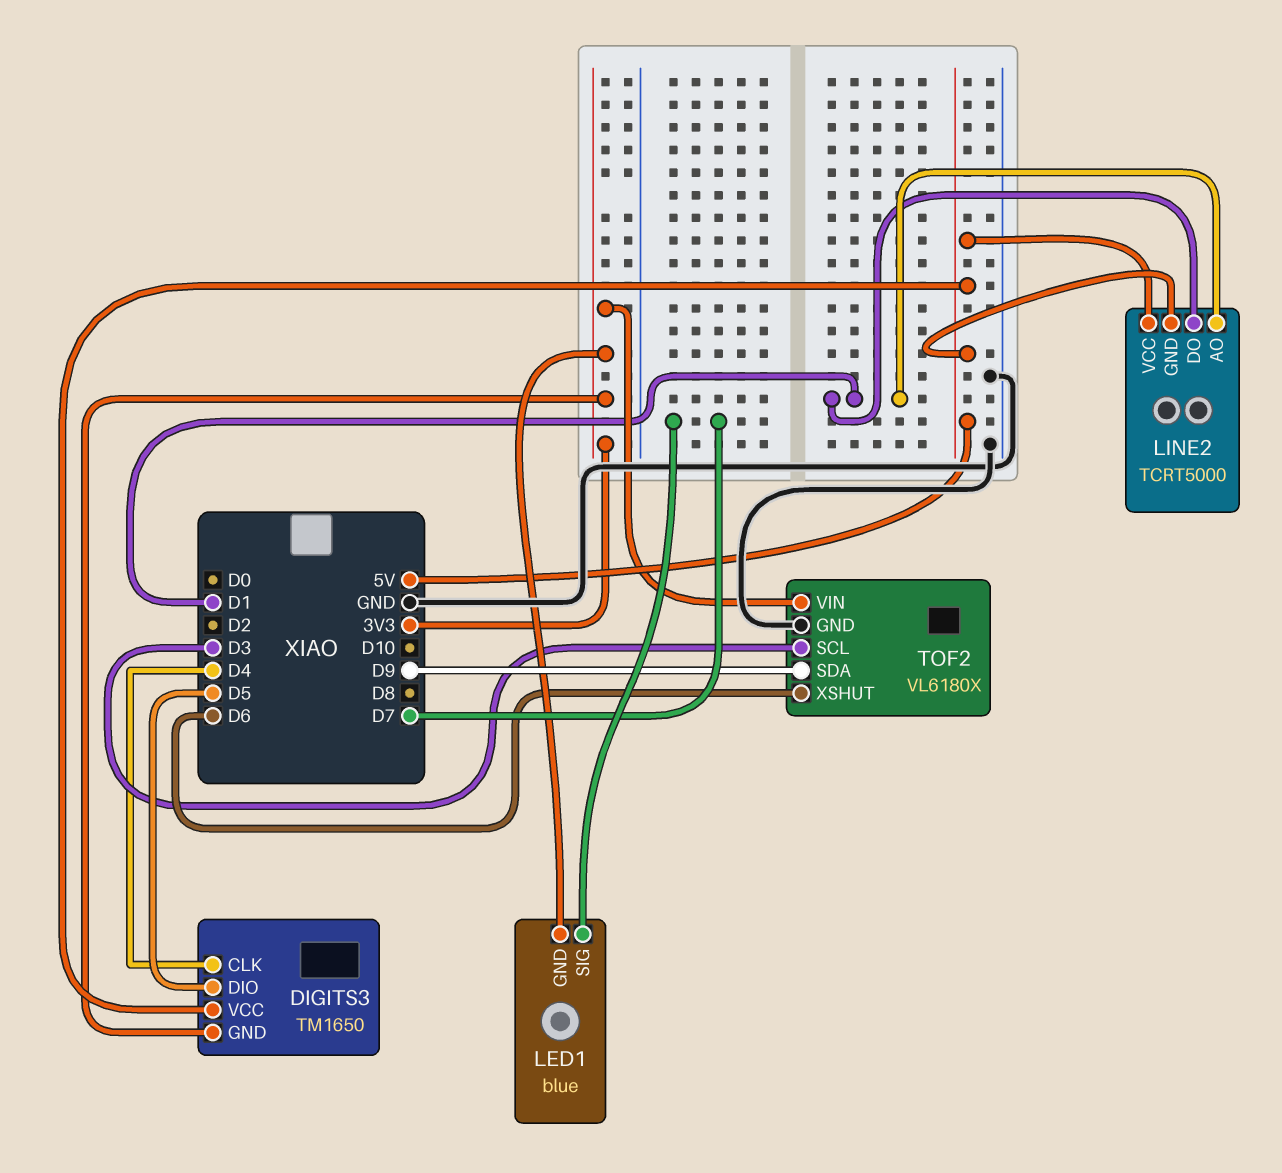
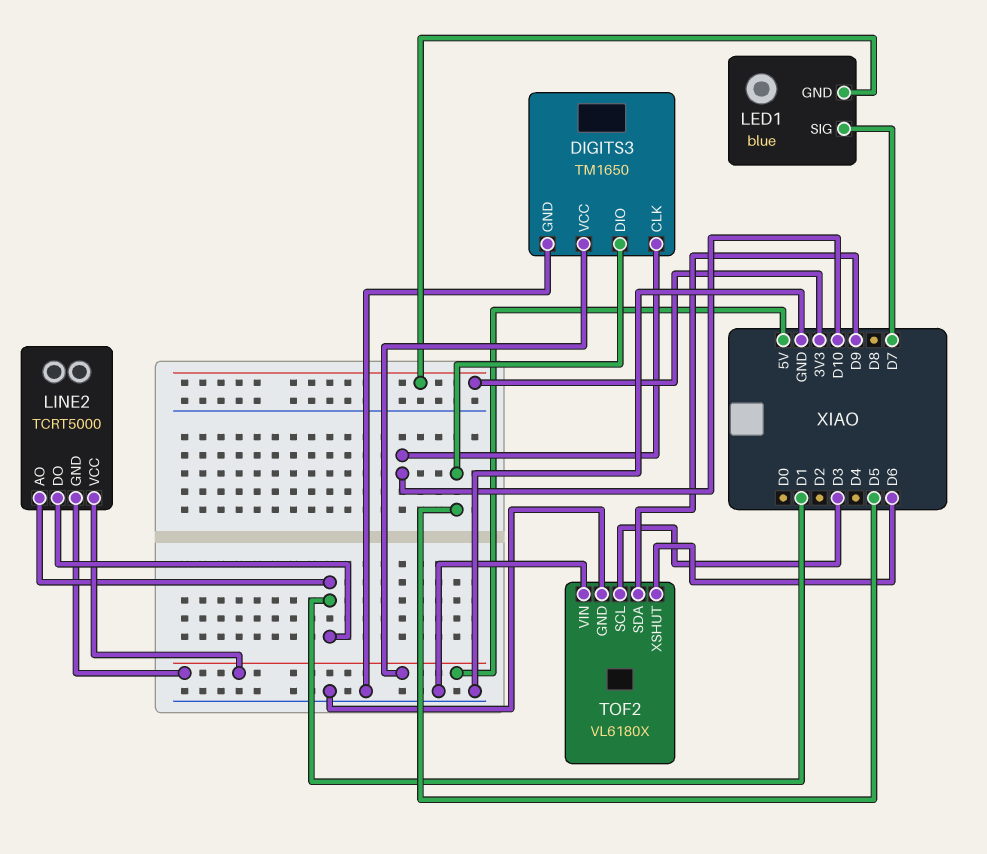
DIGITS3 pin CLK: D4 -> D10
DIGITS3 pin GND: 3V3 -> GND
TOF2 pin VIN: 3V3 -> GND

